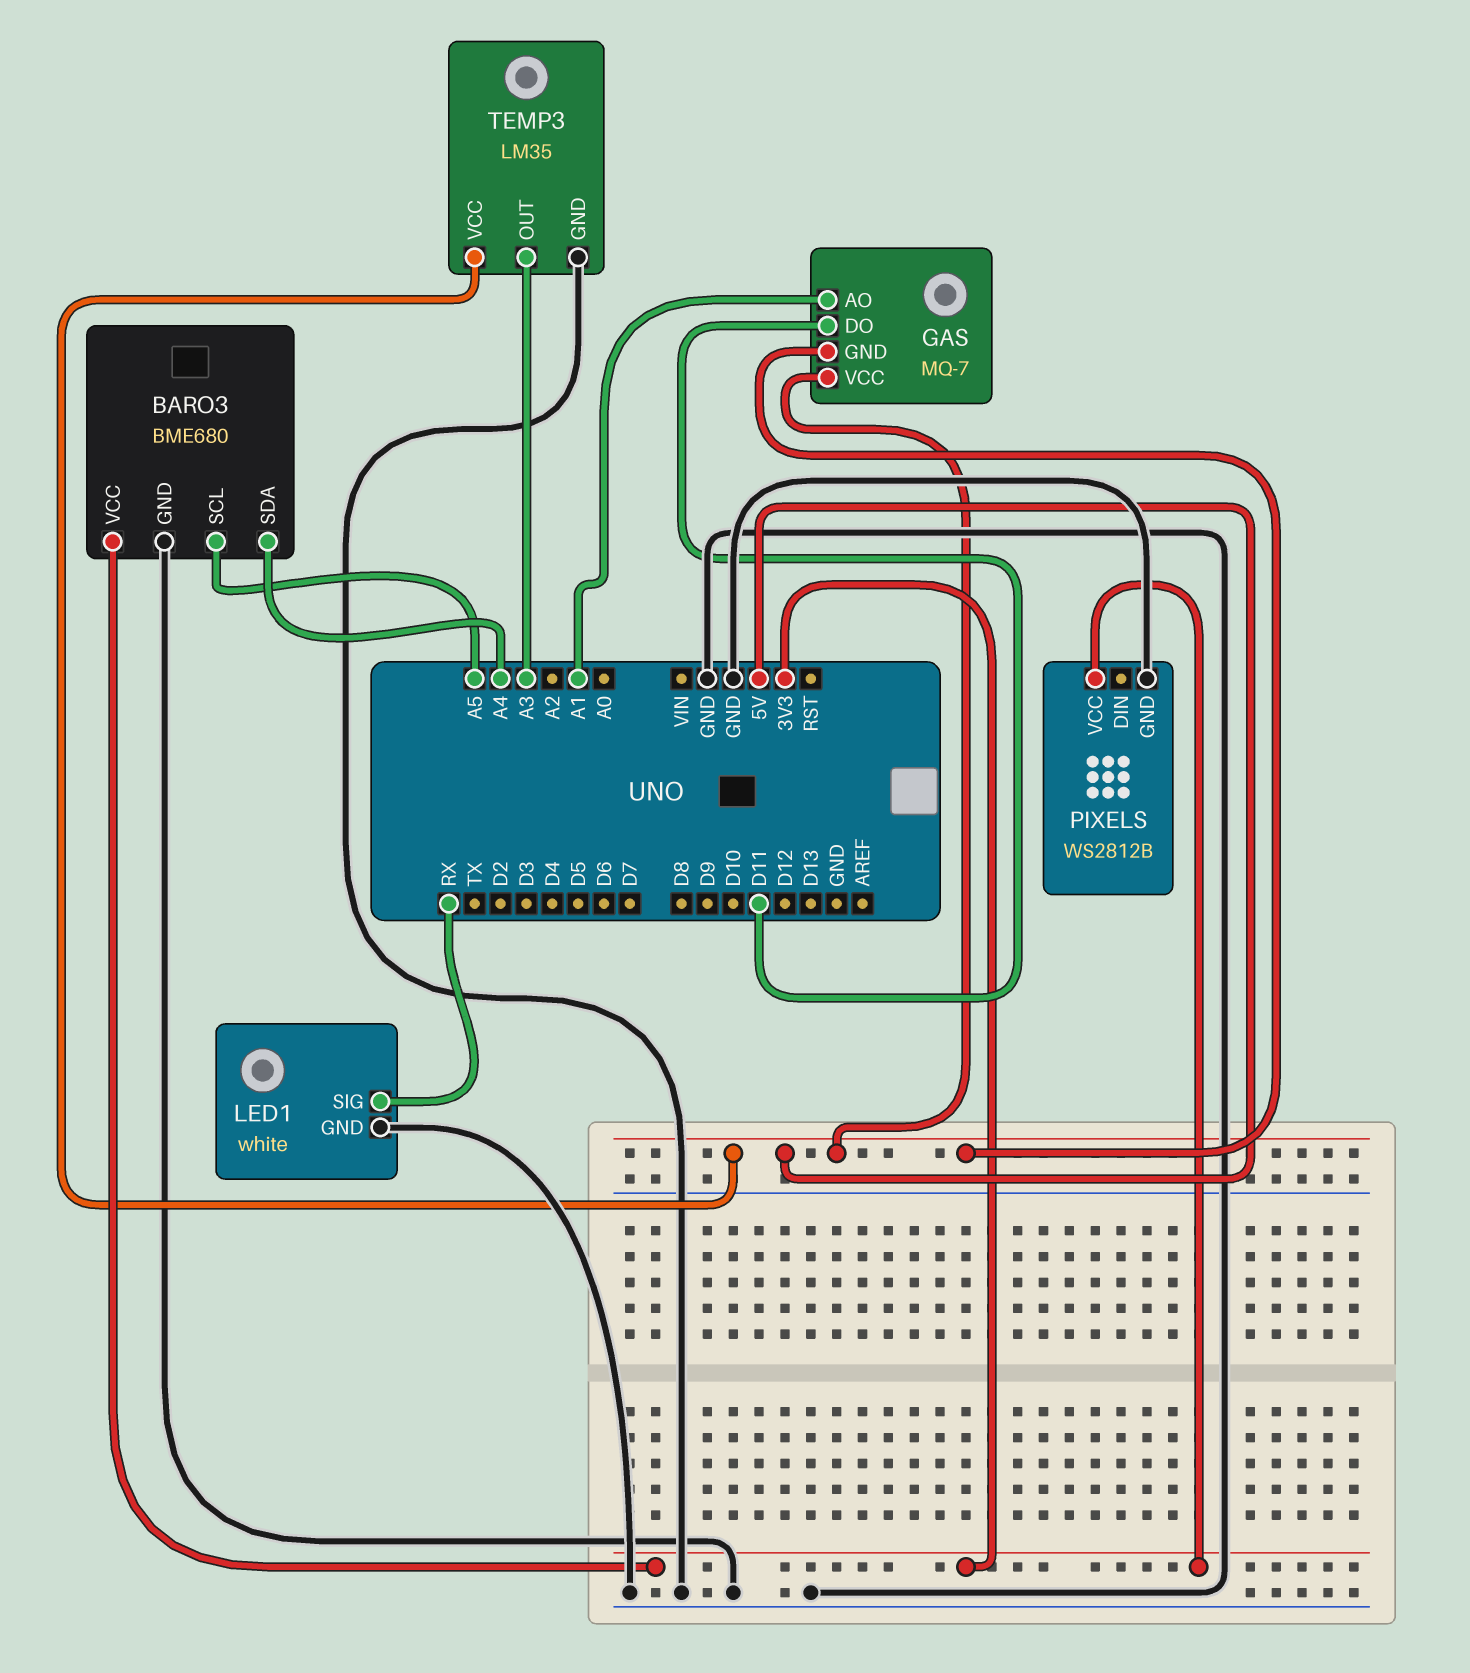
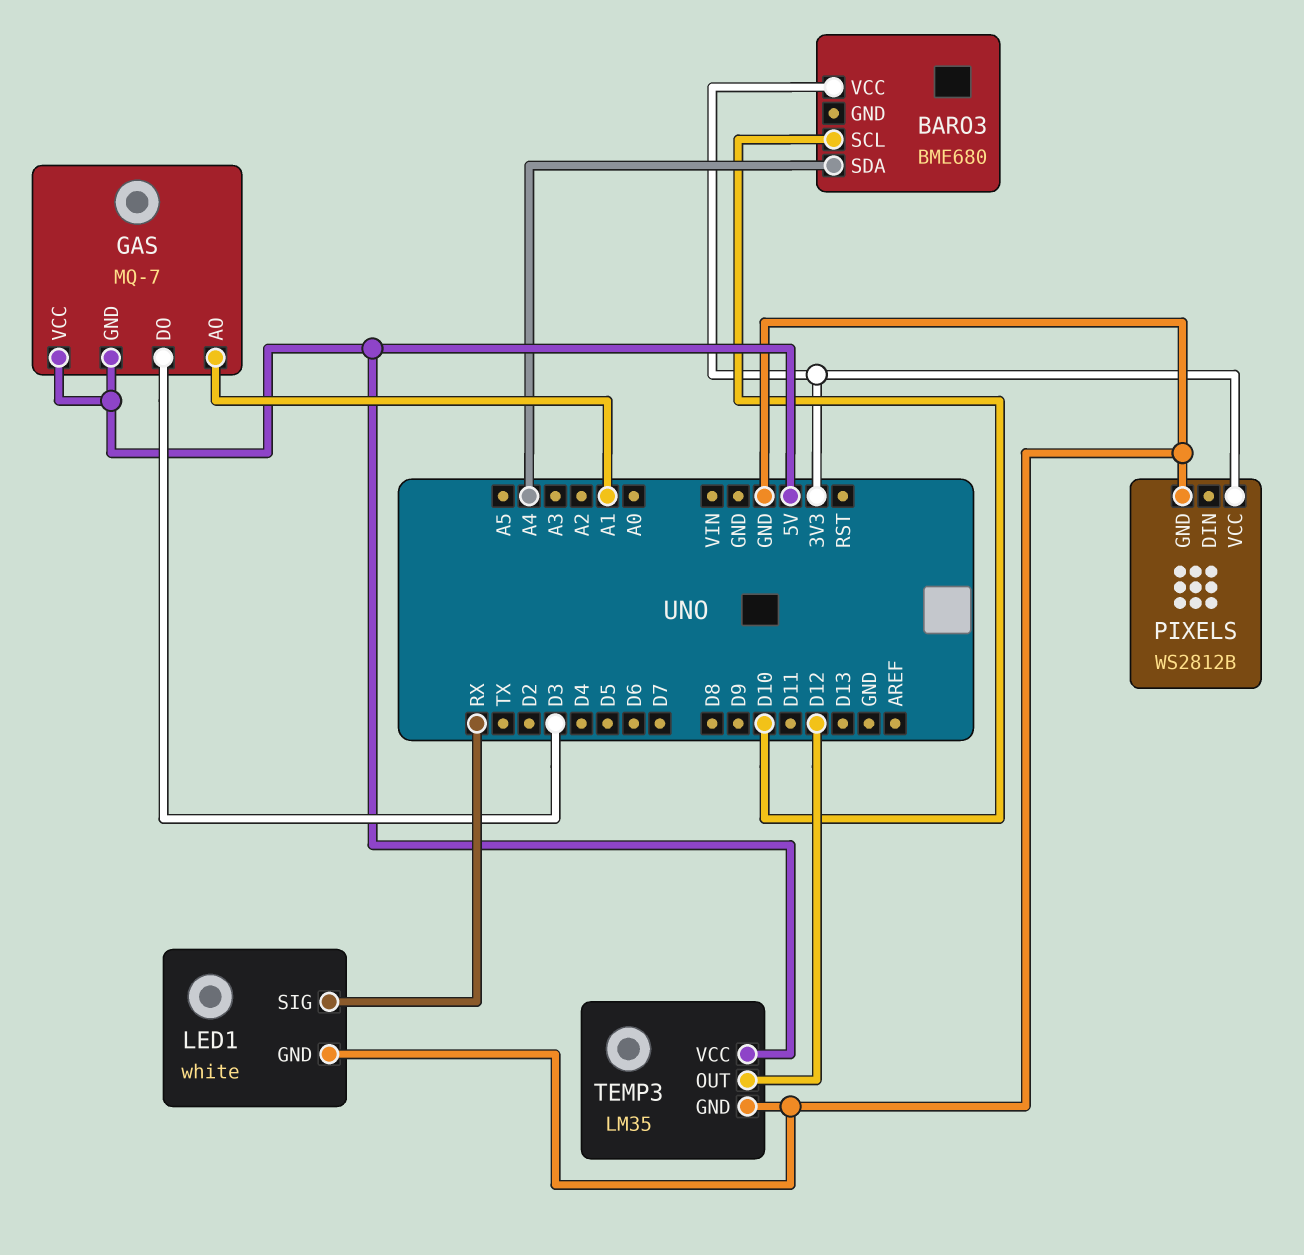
BARO3 pin GND: GND -> none
BARO3 pin SCL: A5 -> D10
GAS pin DO: D11 -> D3
TEMP3 pin OUT: A3 -> D12

